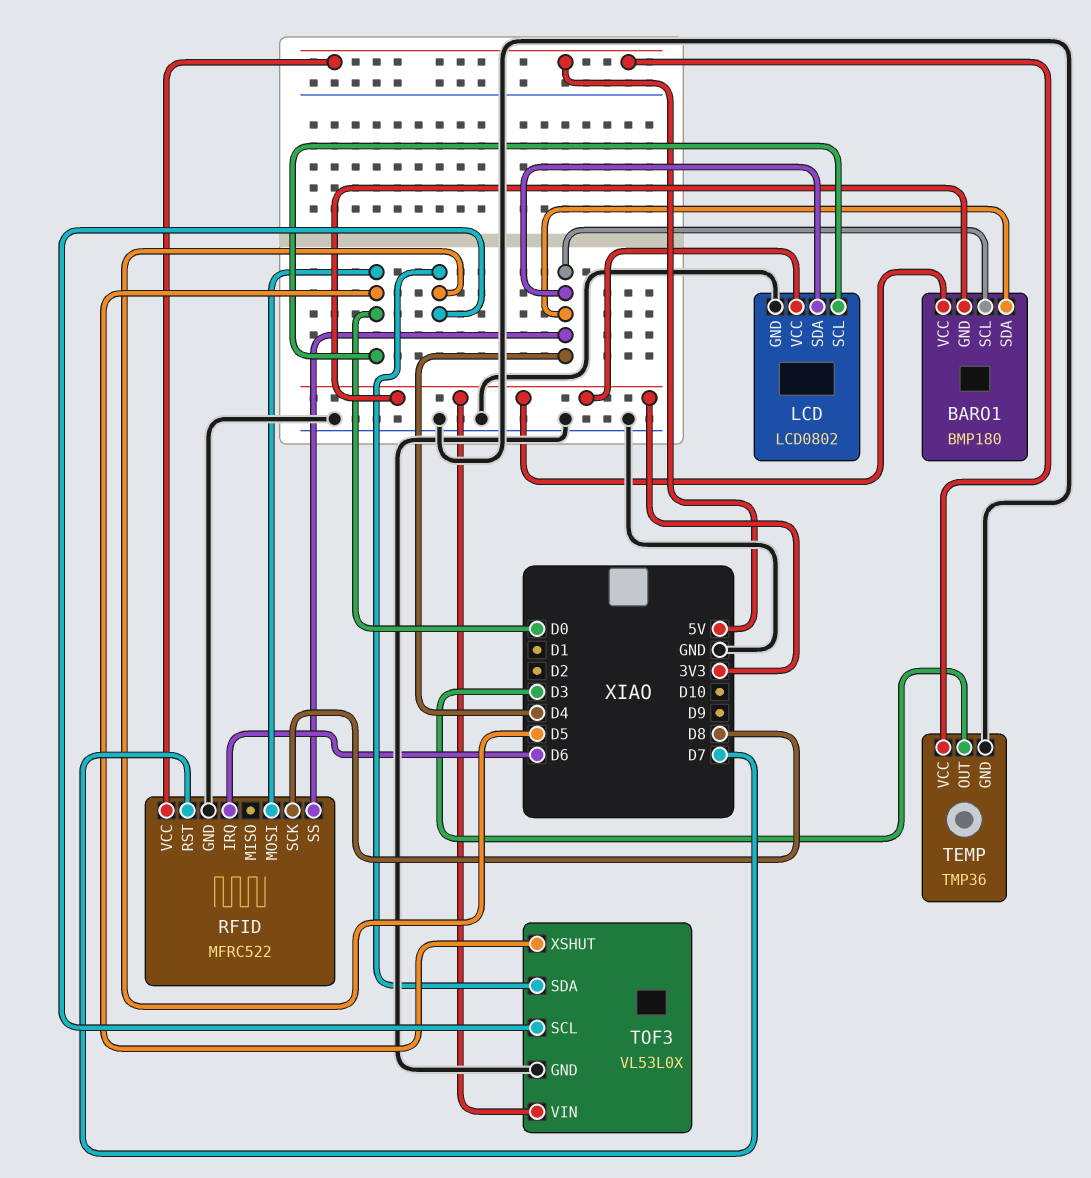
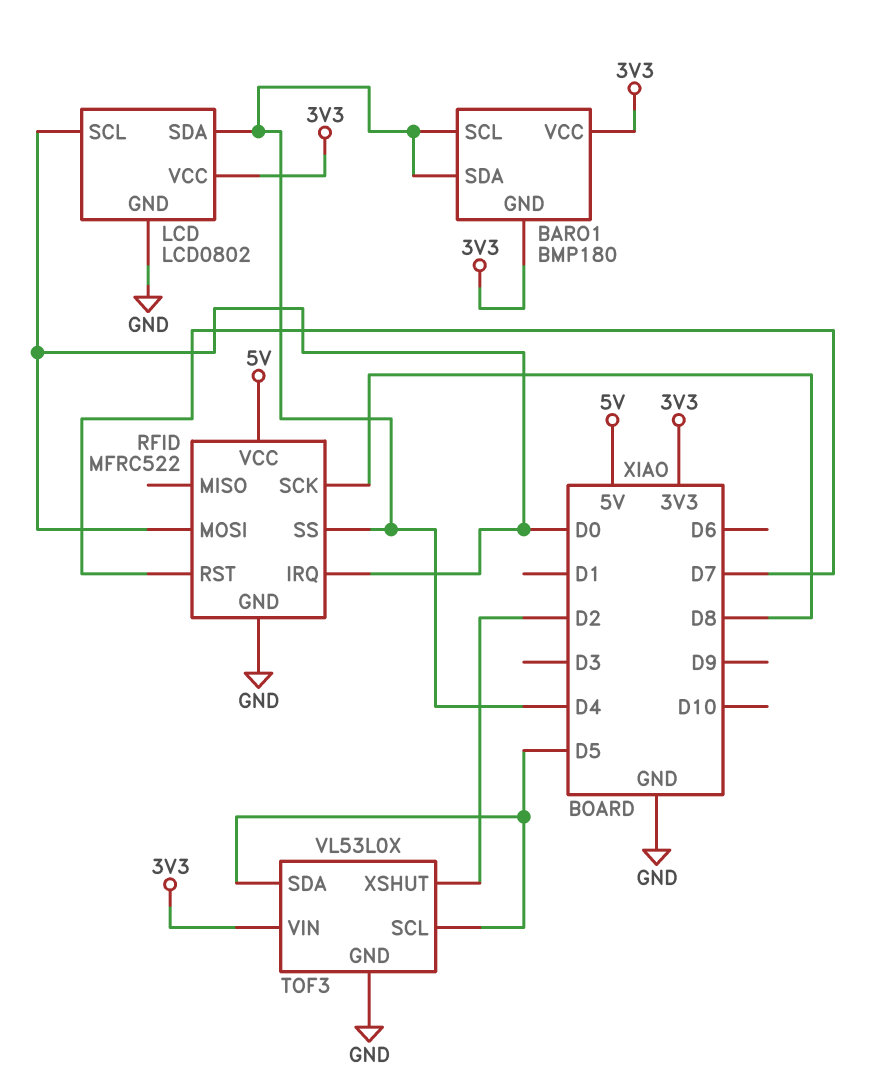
RFID pin IRQ: D6 -> D0
TEMP: TMP36 -> none
TEMP pin GND: GND -> none
TEMP pin OUT: D3 -> none
TEMP pin VCC: 5V -> none
TOF3 pin XSHUT: D0 -> D2

